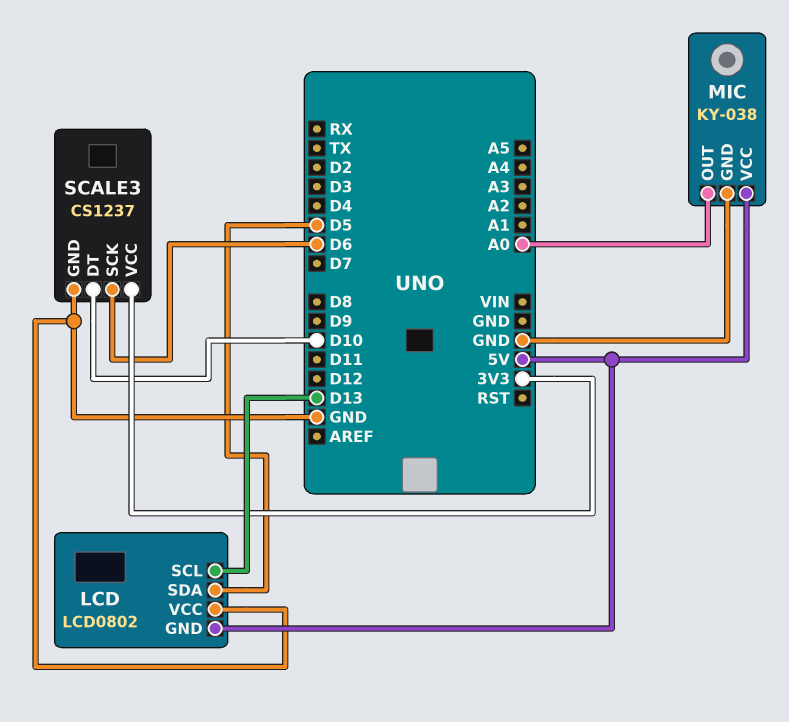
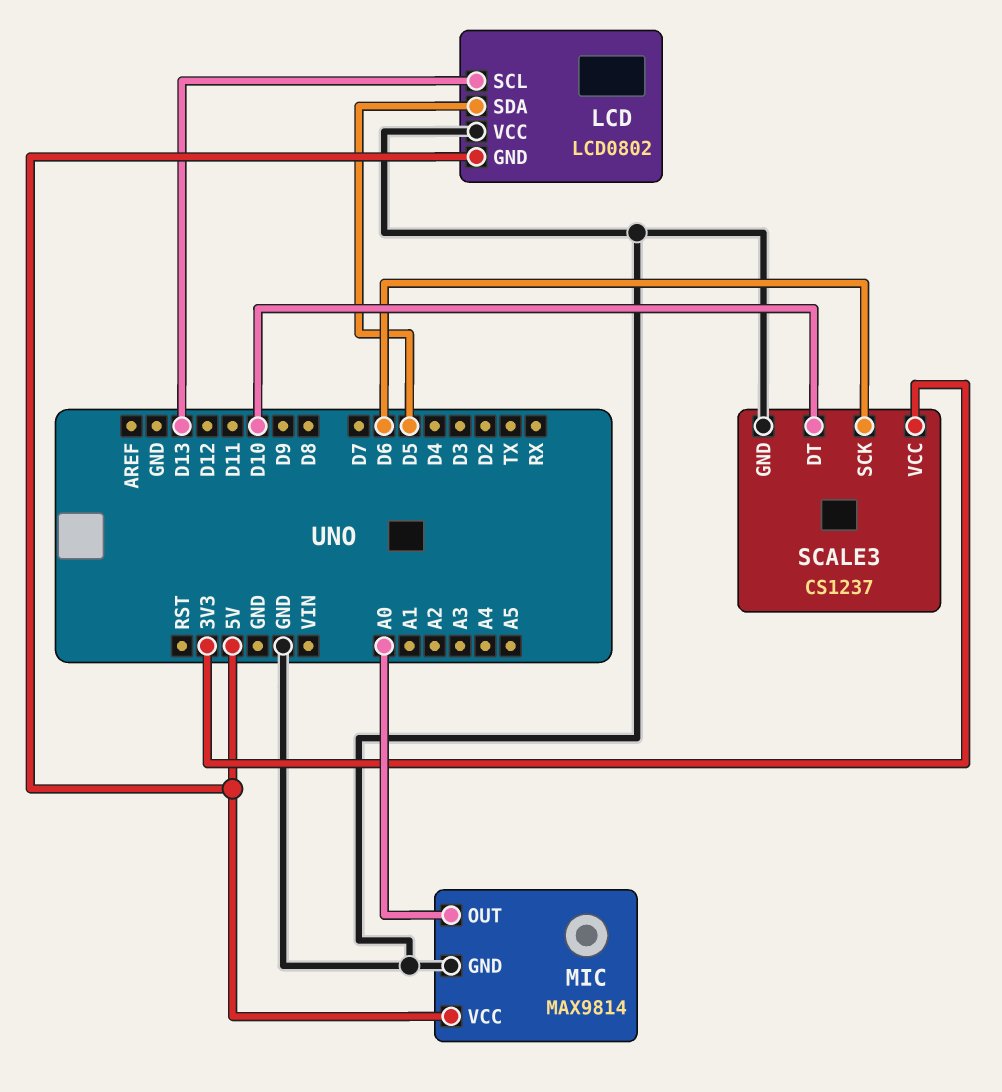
MIC: KY-038 -> MAX9814

